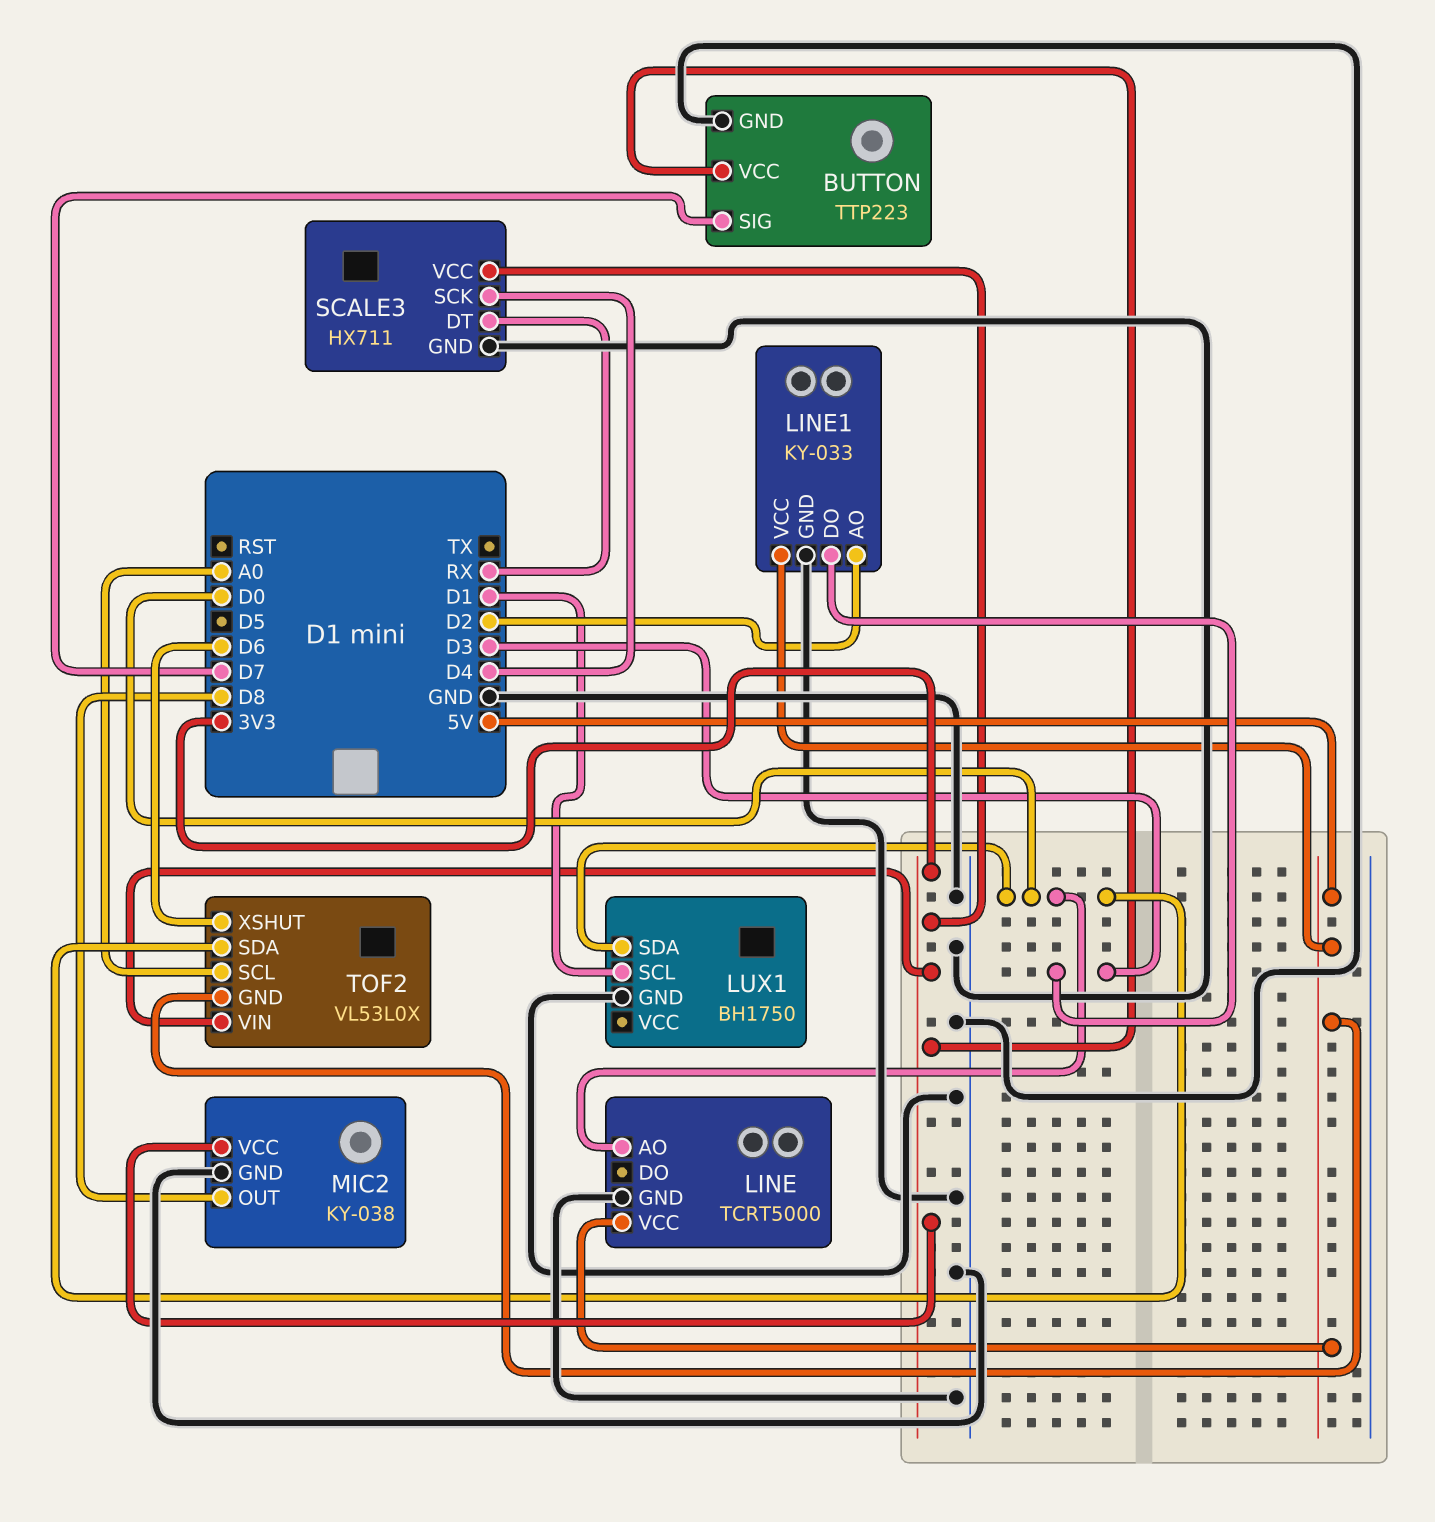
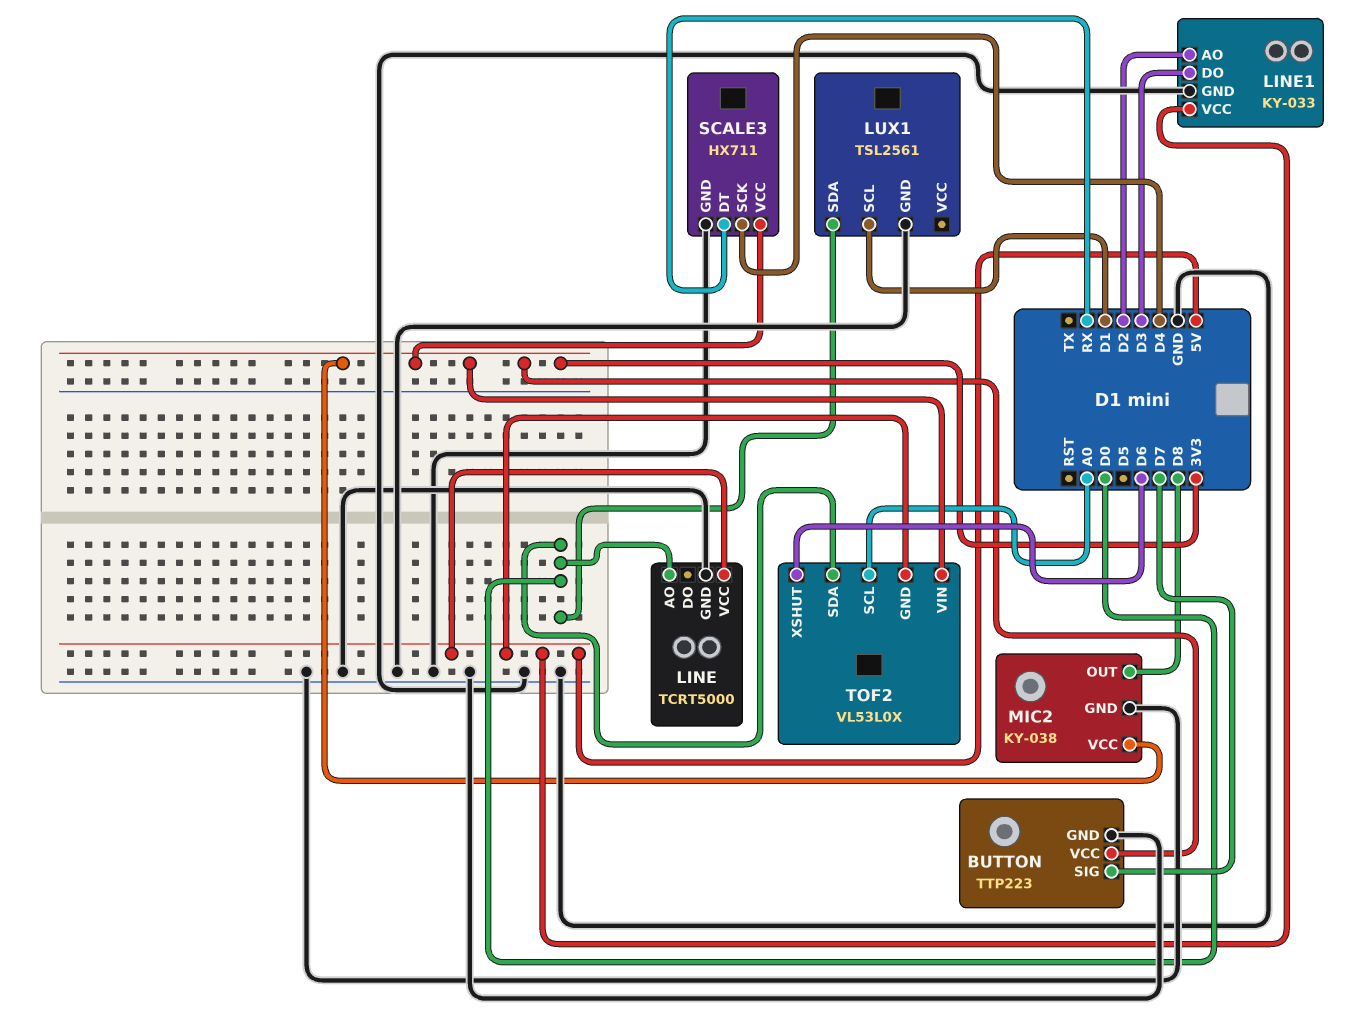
LUX1: BH1750 -> TSL2561

